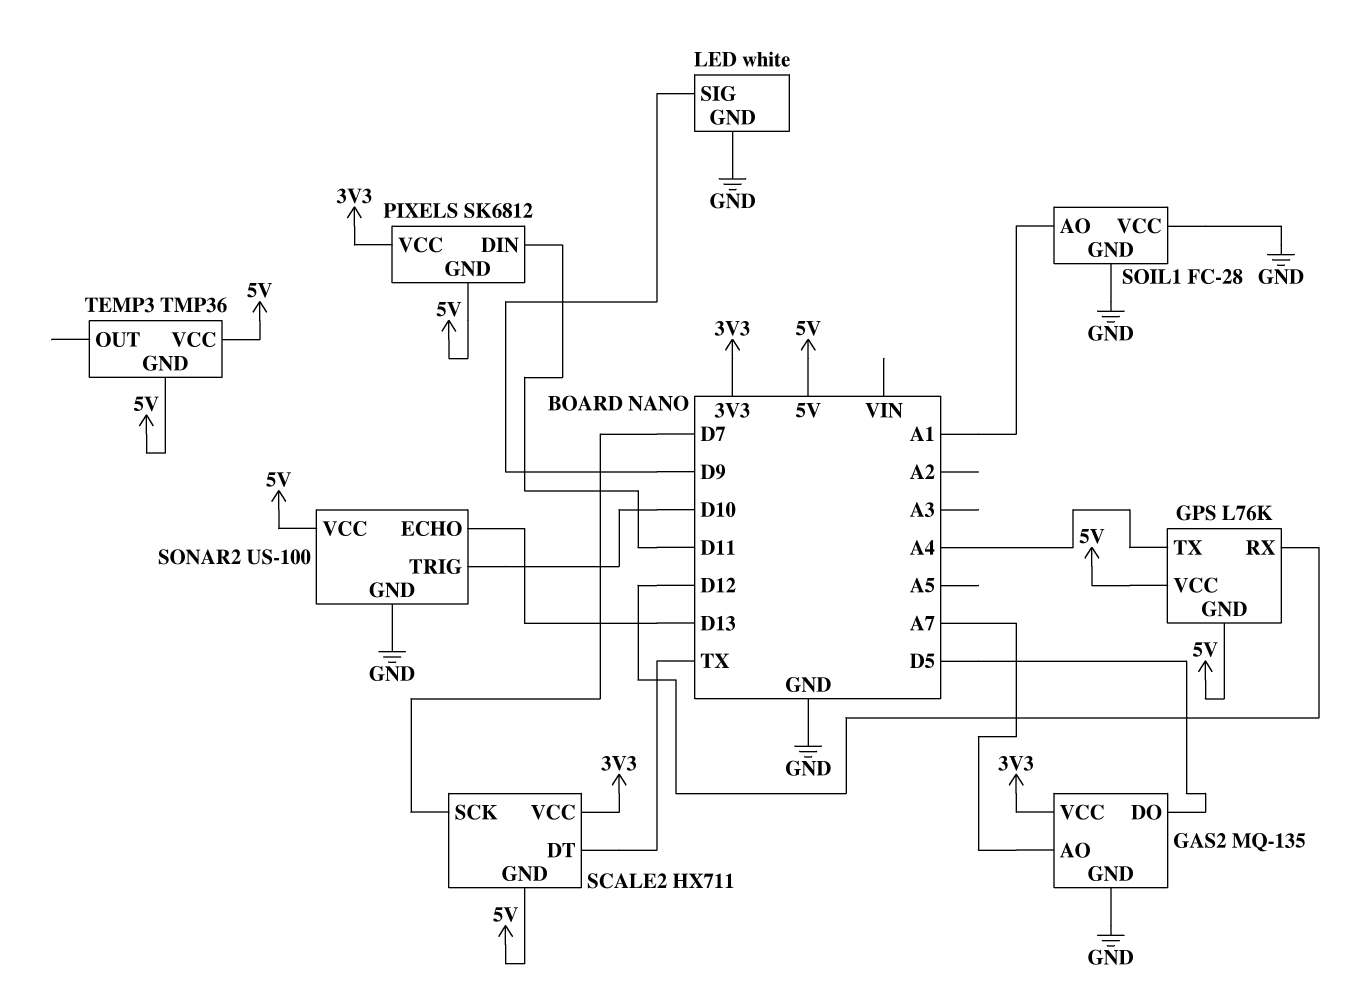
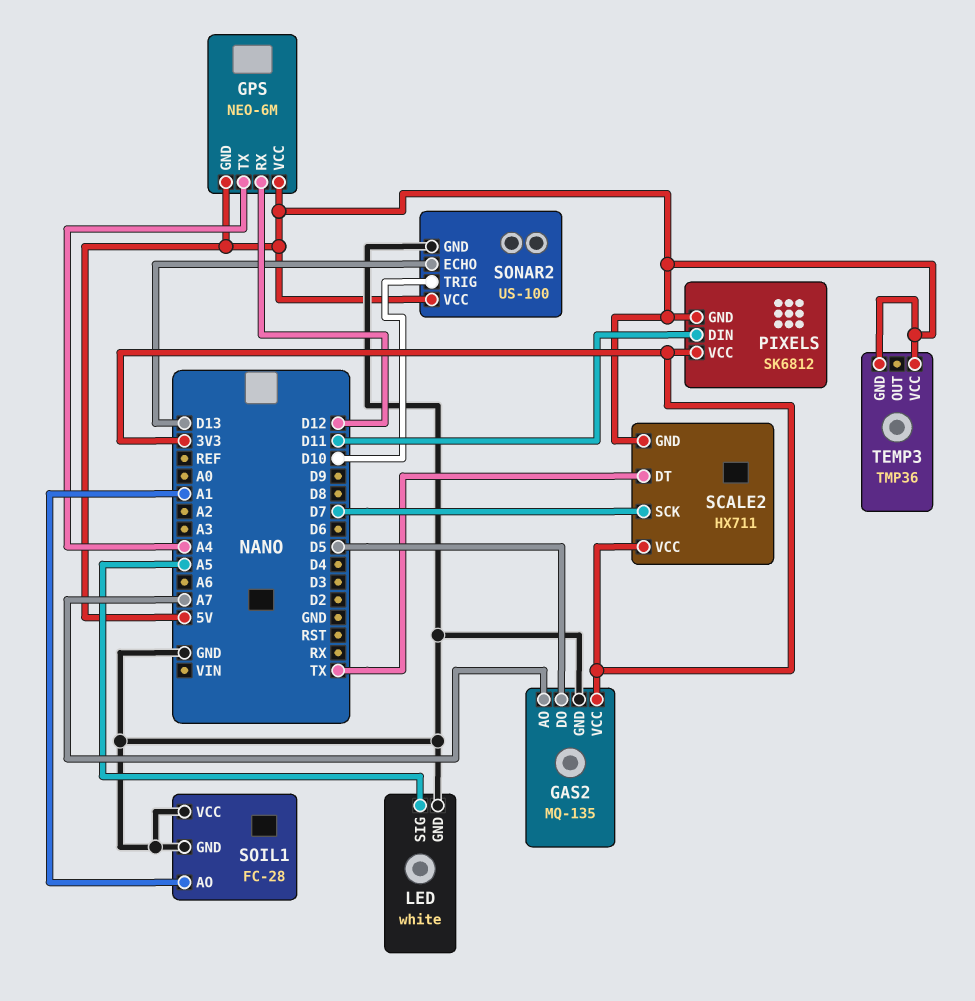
GPS: L76K -> NEO-6M
LED pin SIG: D9 -> A5

